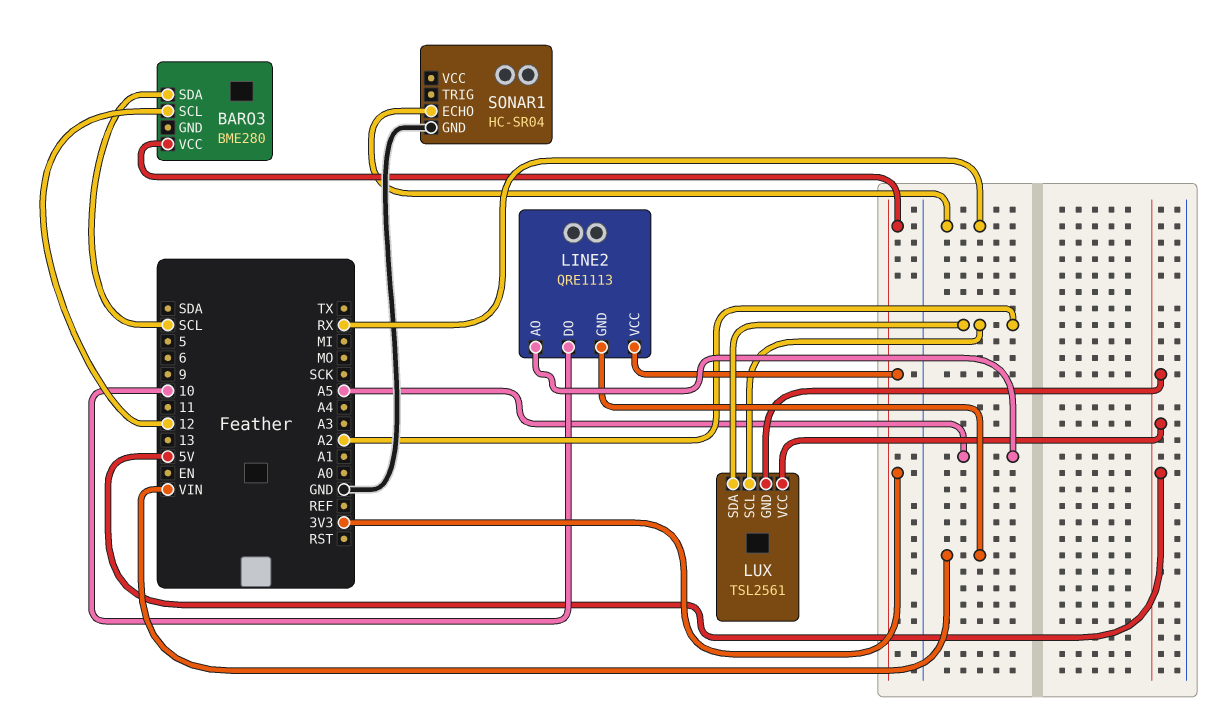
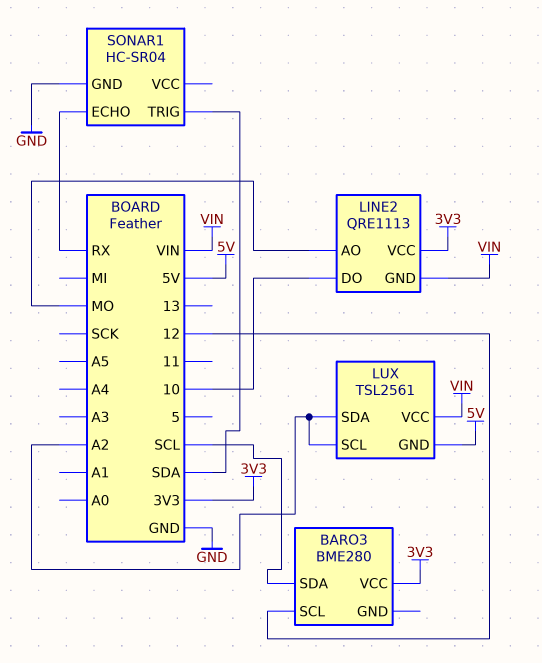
LINE2 pin AO: A5 -> MO
LUX pin VCC: 5V -> VIN
SONAR1 pin TRIG: none -> SDA

